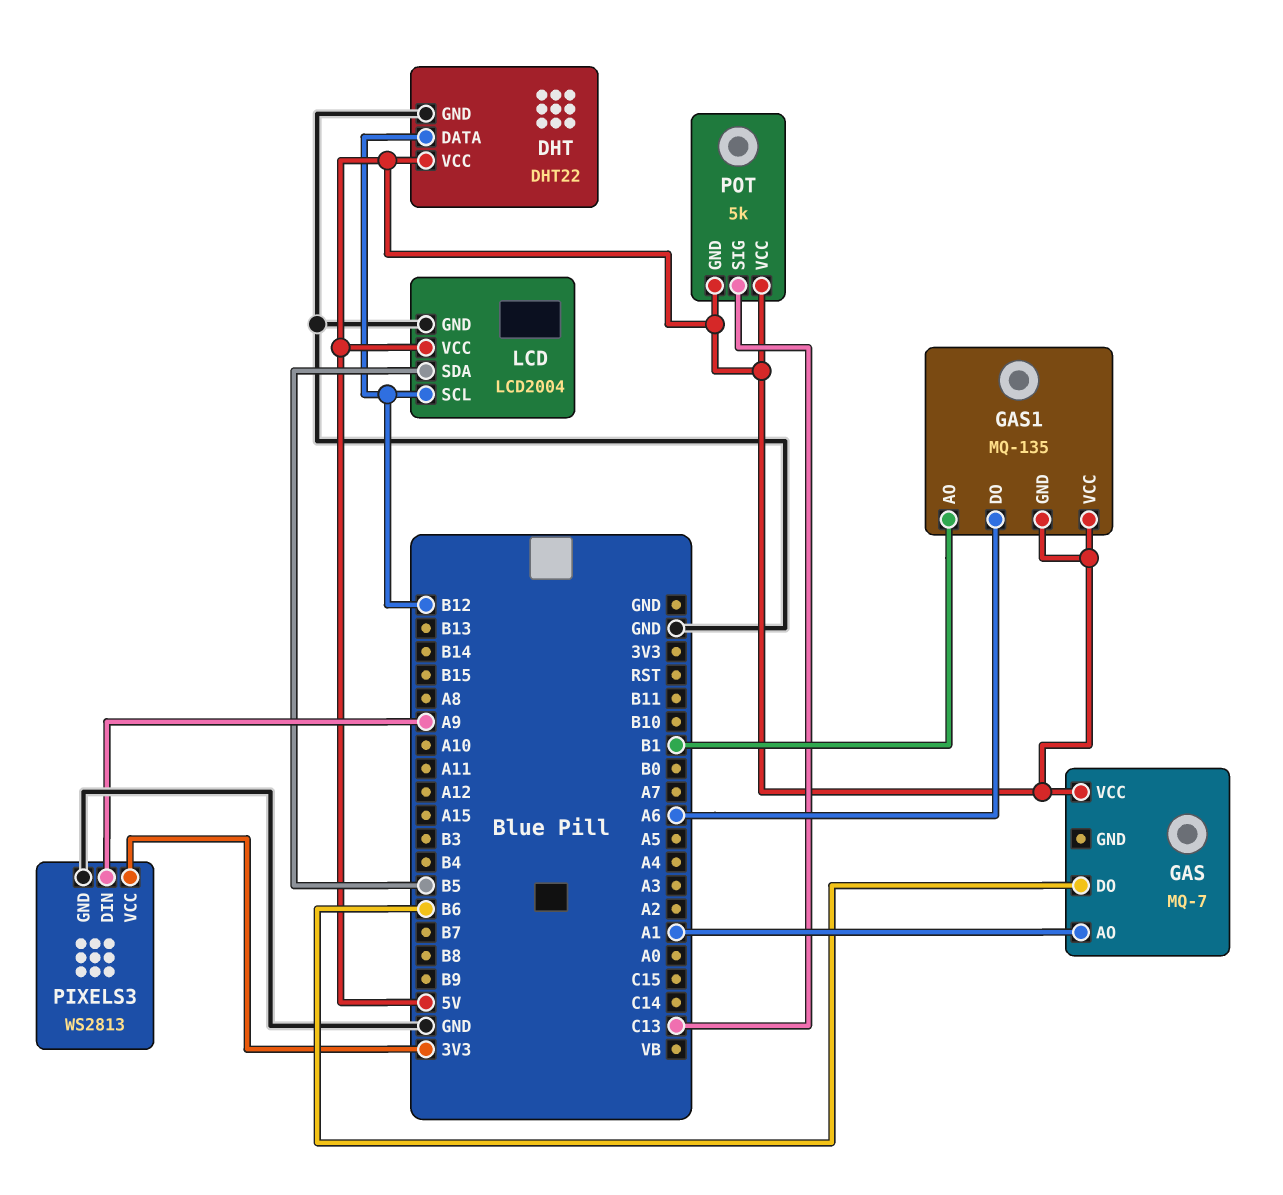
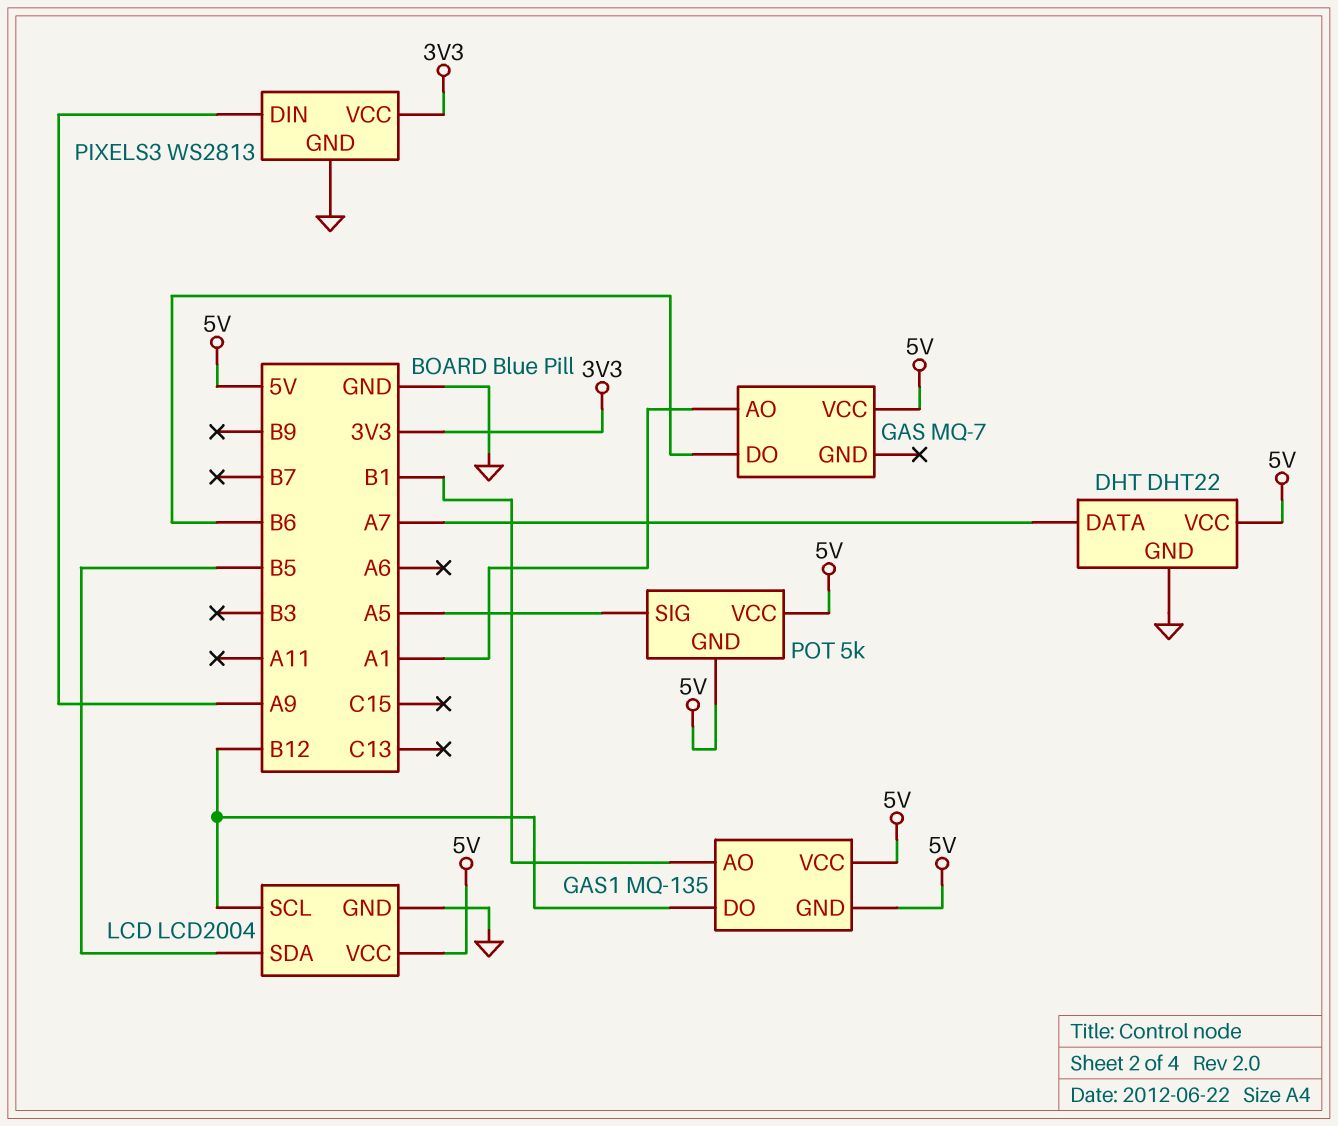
DHT pin DATA: B12 -> A7
GAS1 pin DO: A6 -> B12
POT pin SIG: C13 -> A5

